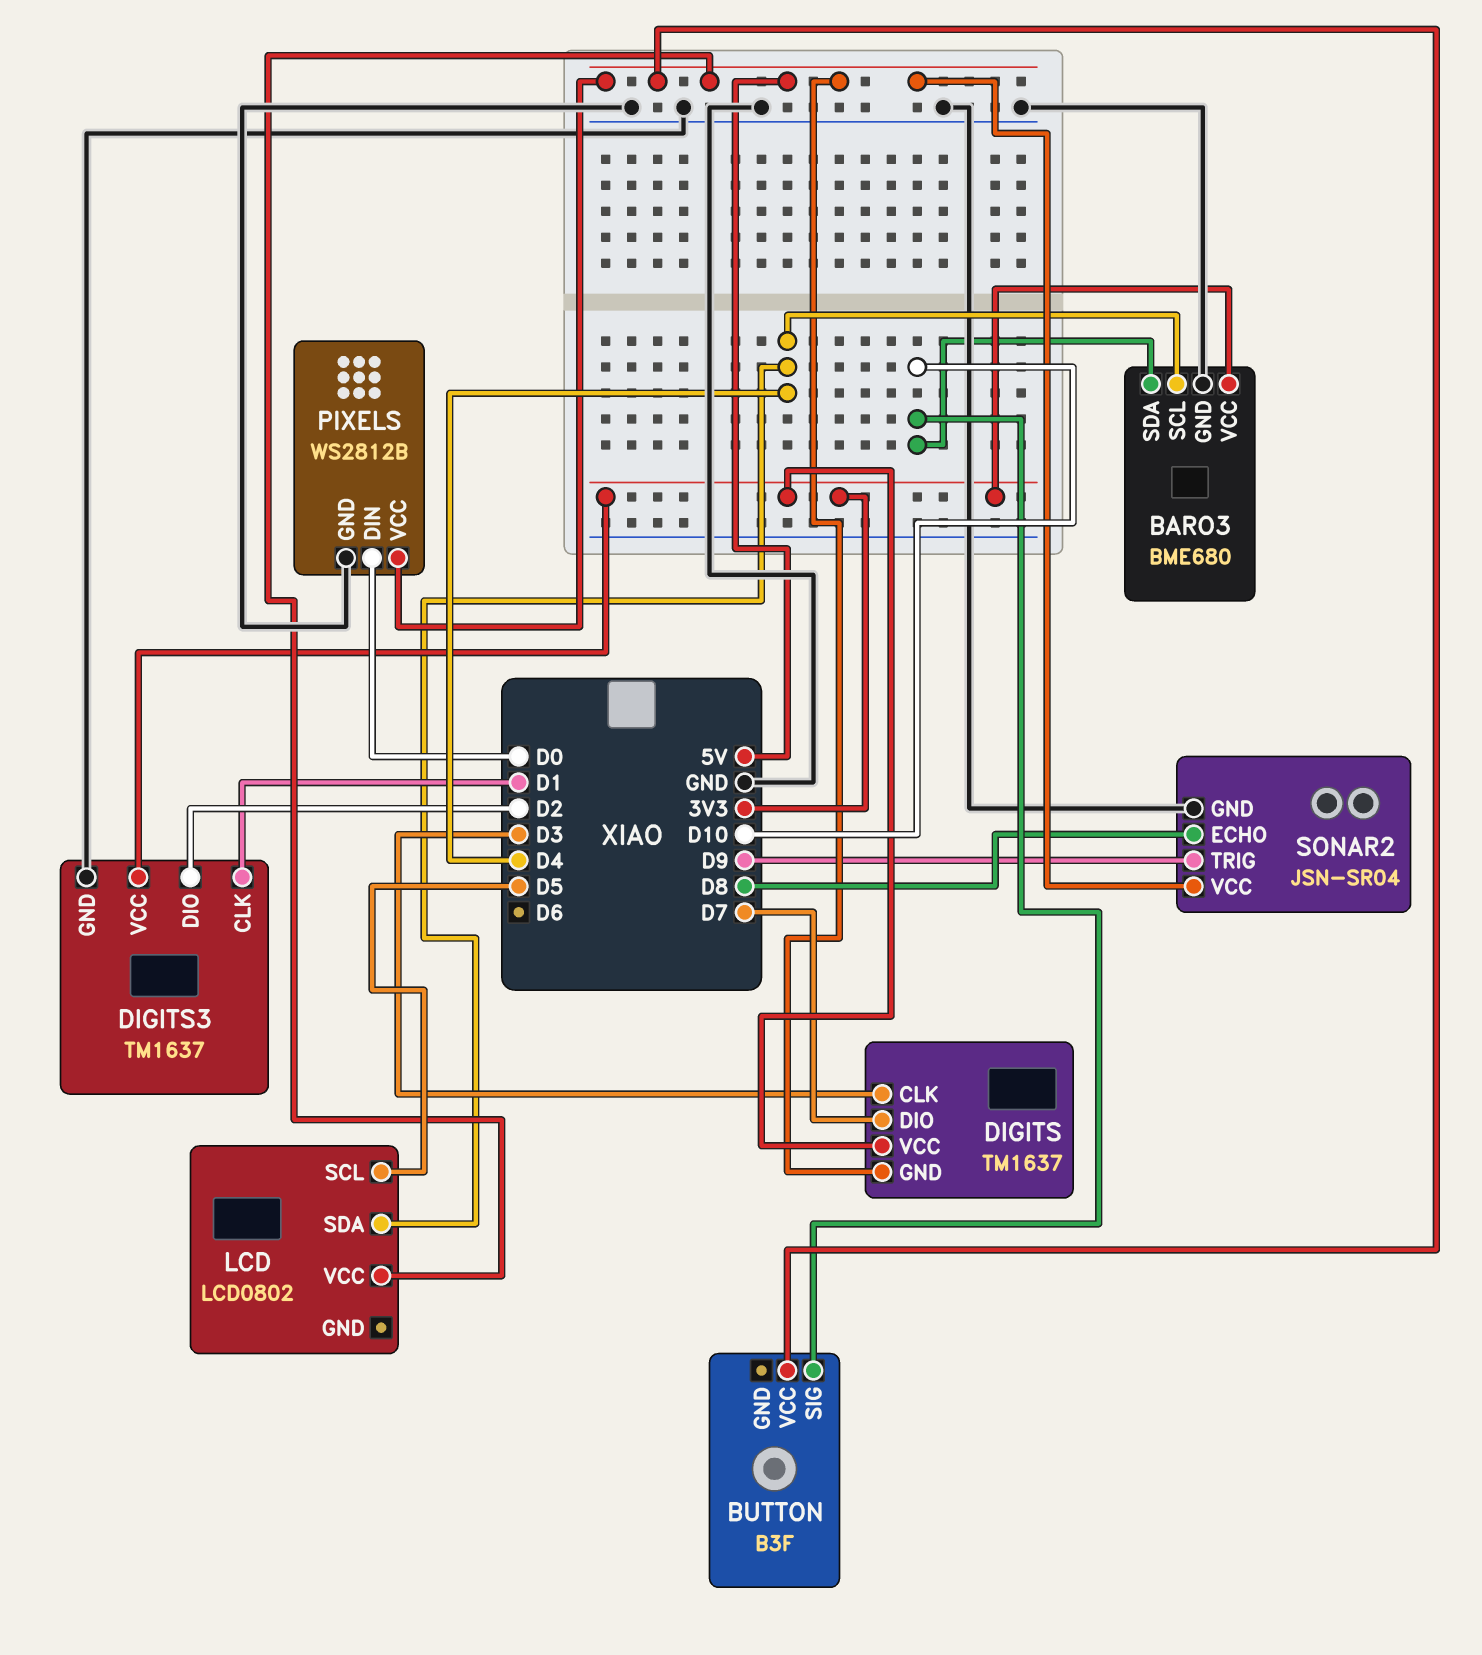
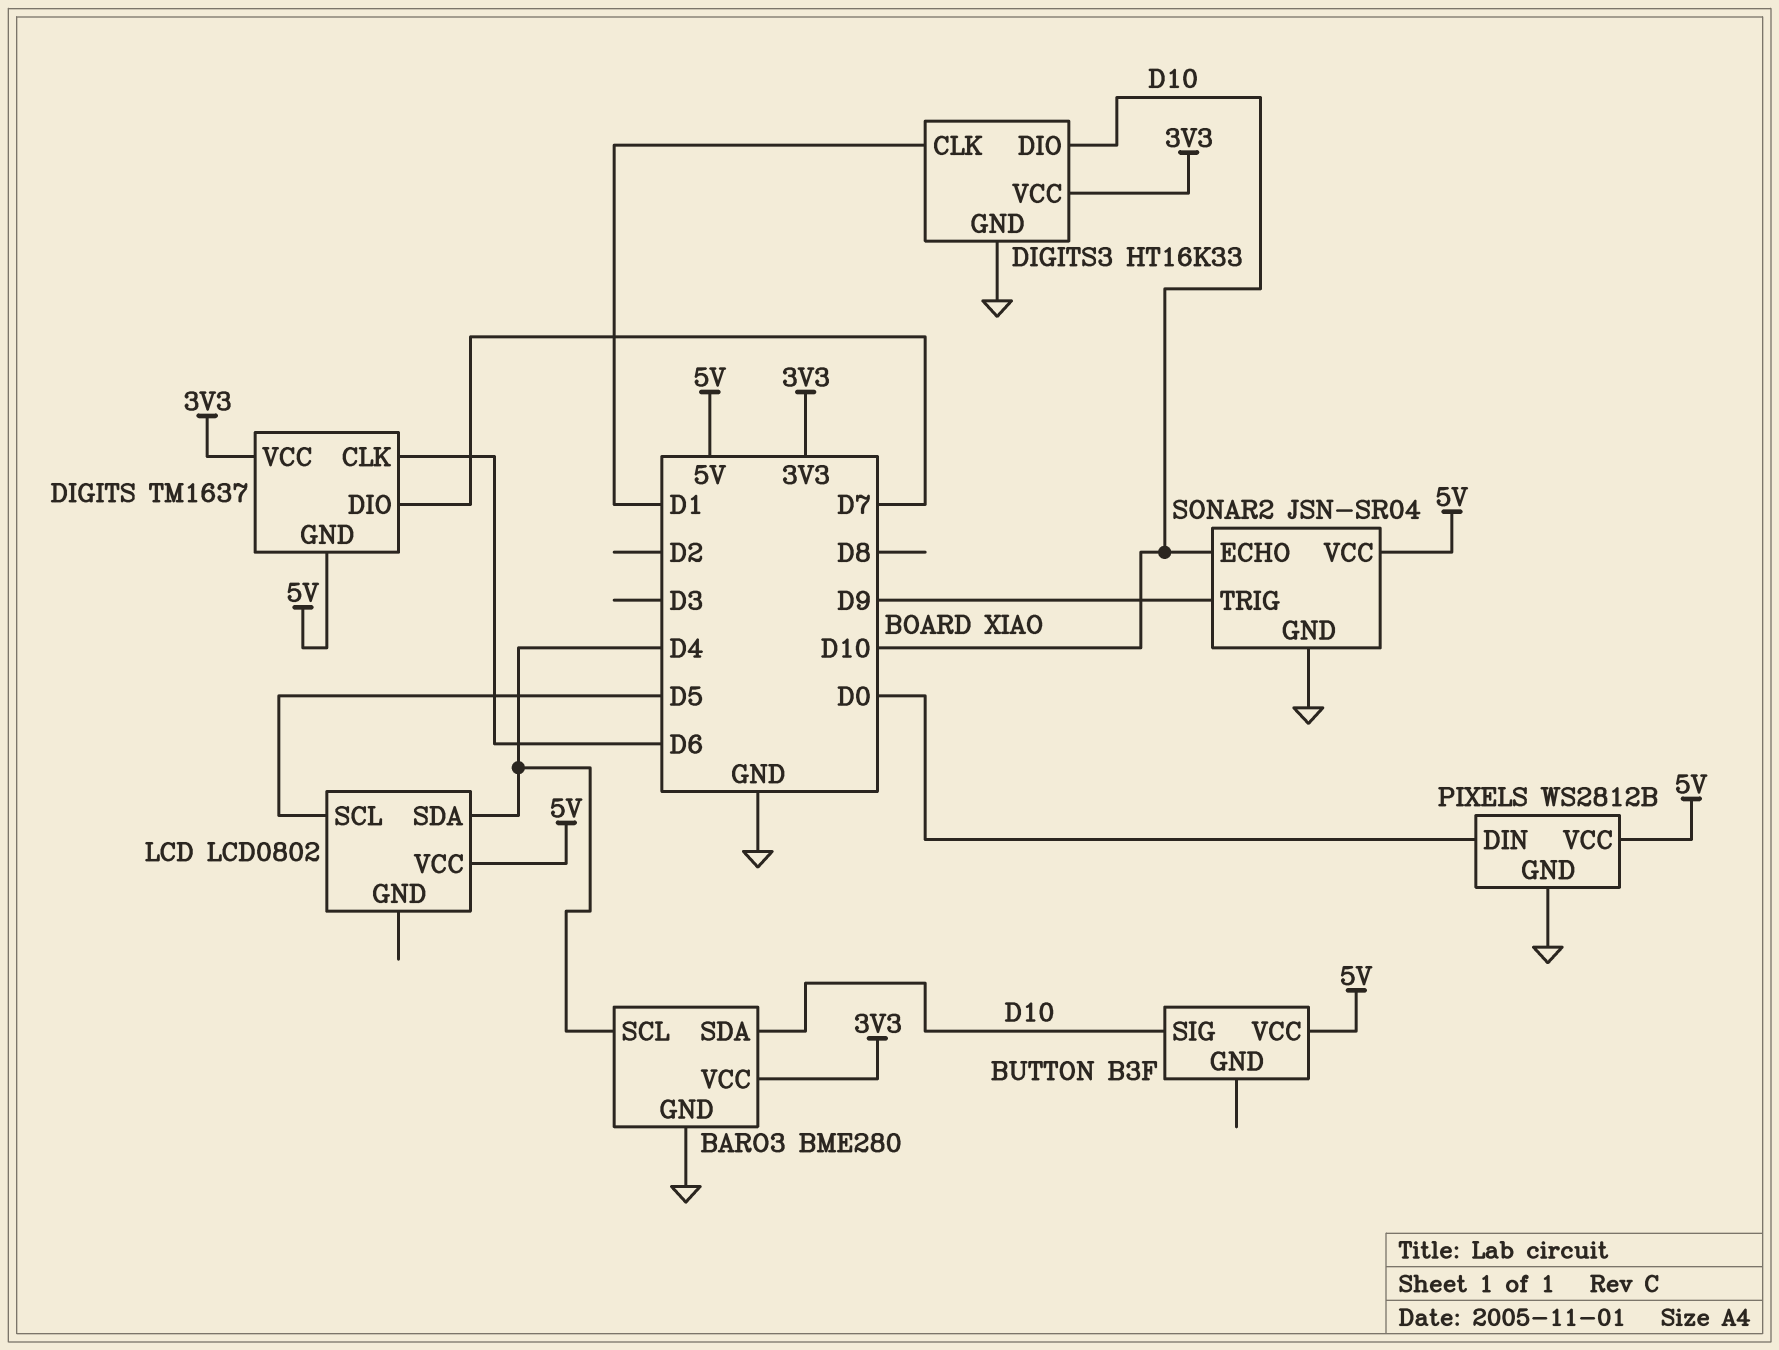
BARO3: BME680 -> BME280
DIGITS pin CLK: D3 -> D6
DIGITS3: TM1637 -> HT16K33
DIGITS3 pin DIO: D2 -> D10
SONAR2 pin ECHO: D8 -> D10

